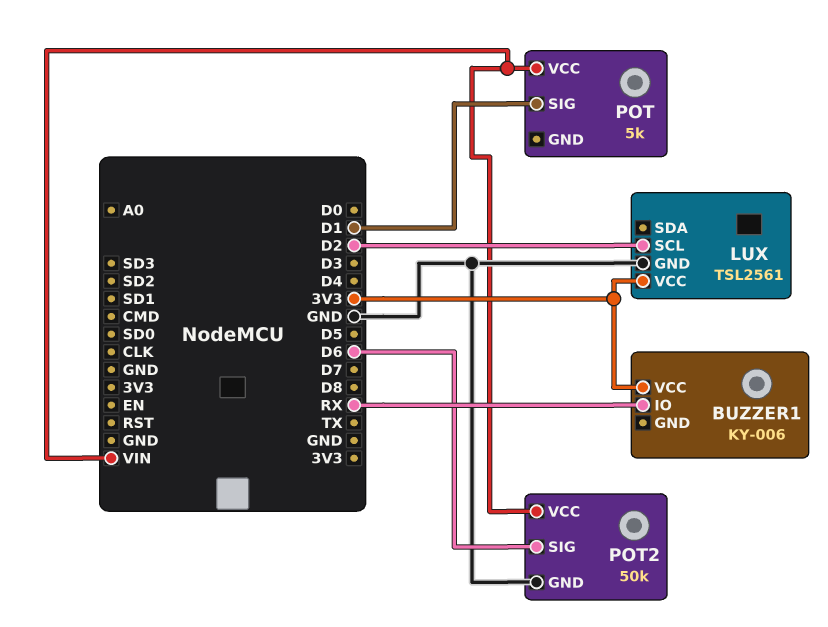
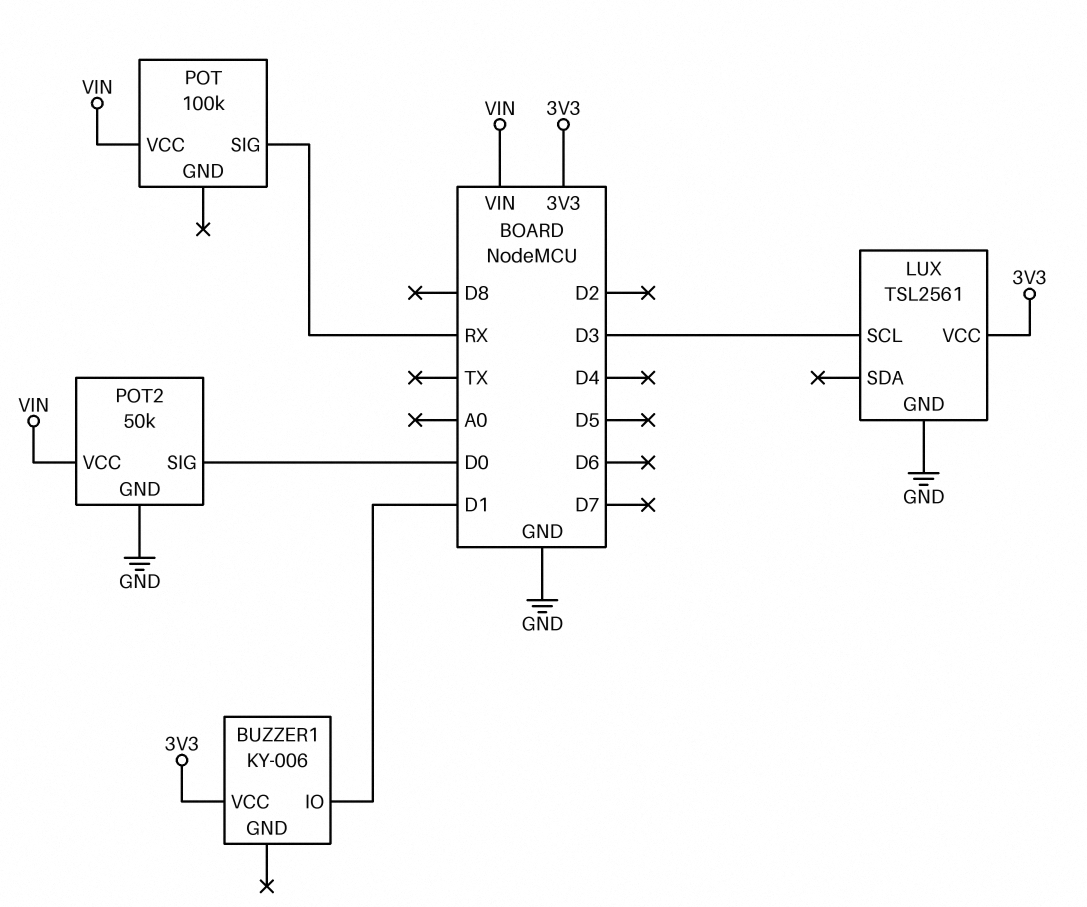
BUZZER1 pin IO: RX -> D1
LUX pin SCL: D2 -> D3
POT: 5k -> 100k
POT pin SIG: D1 -> RX
POT2 pin SIG: D6 -> D0

